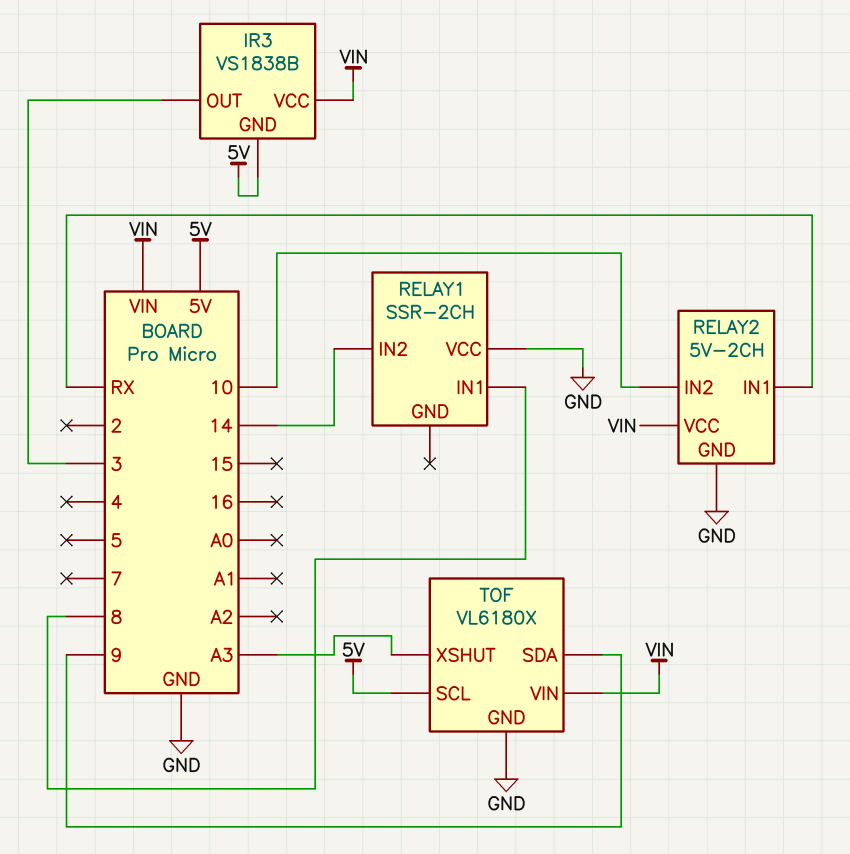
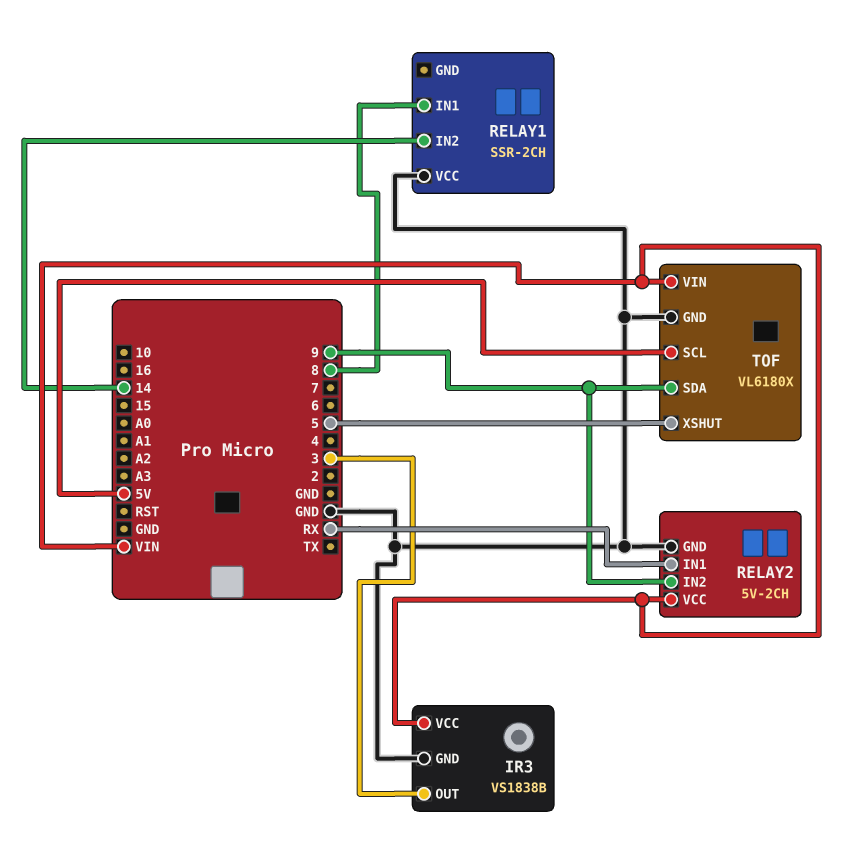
IR3 pin GND: 5V -> GND
RELAY2 pin IN2: 10 -> 9
TOF pin XSHUT: A3 -> 5

